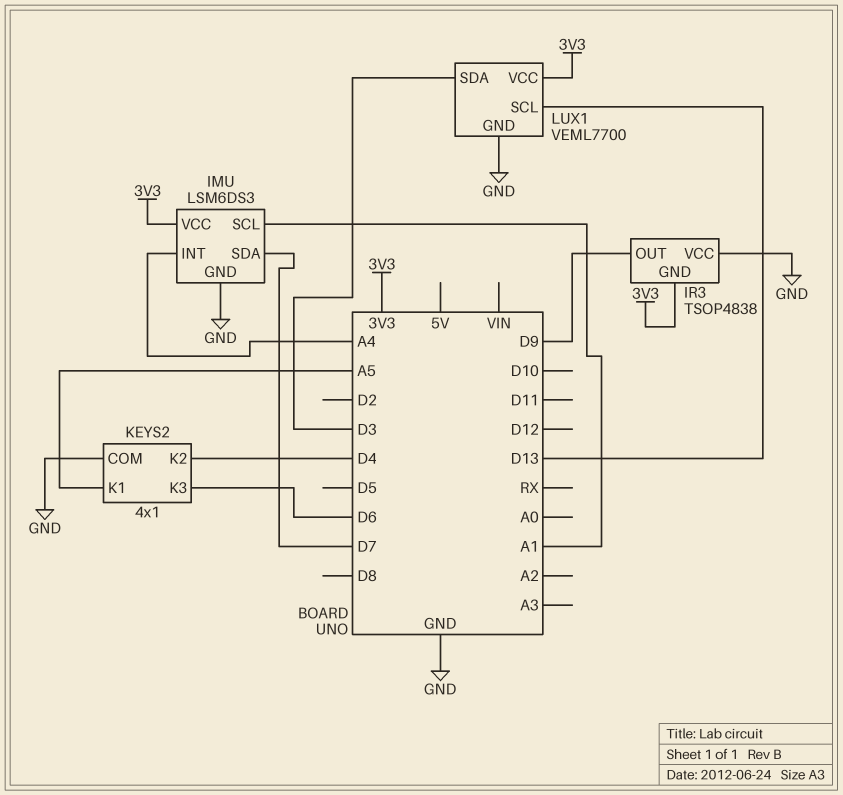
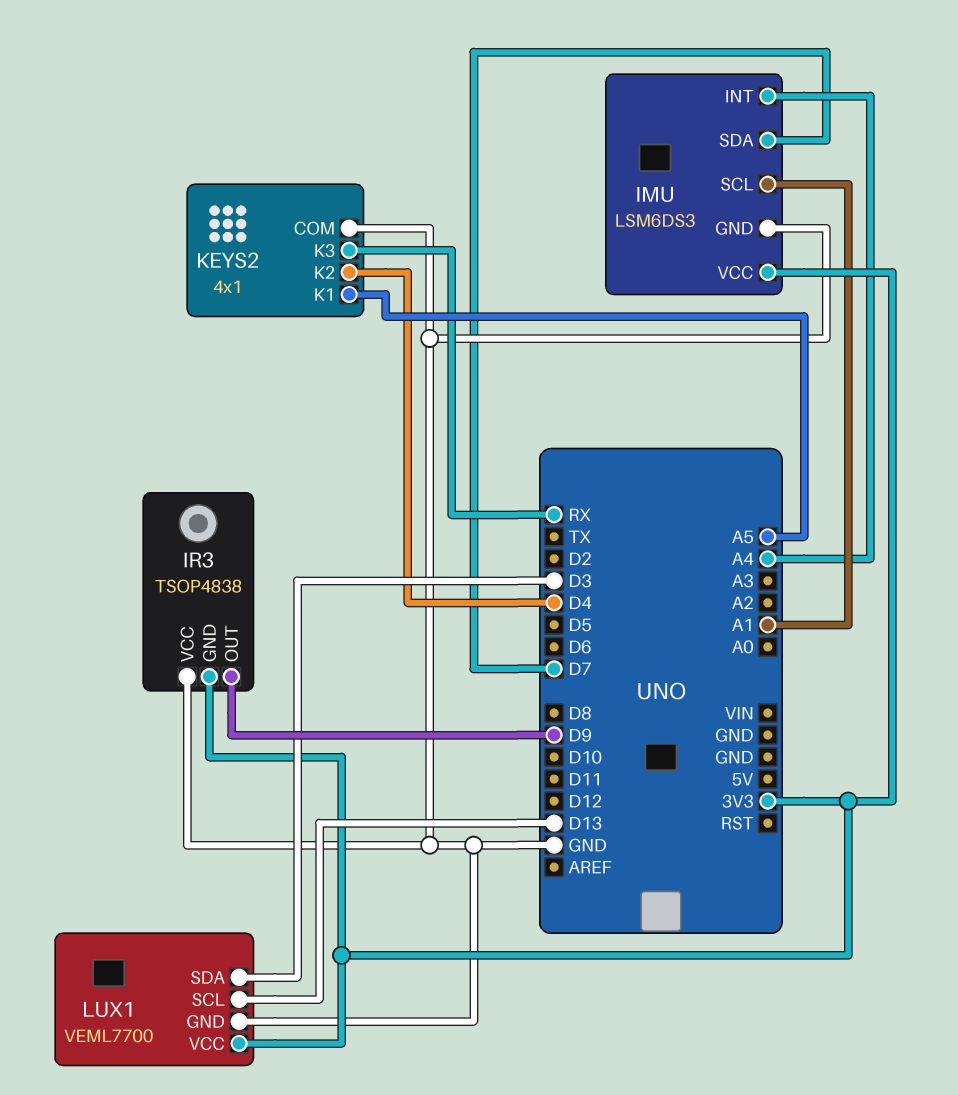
KEYS2 pin K3: D6 -> RX

